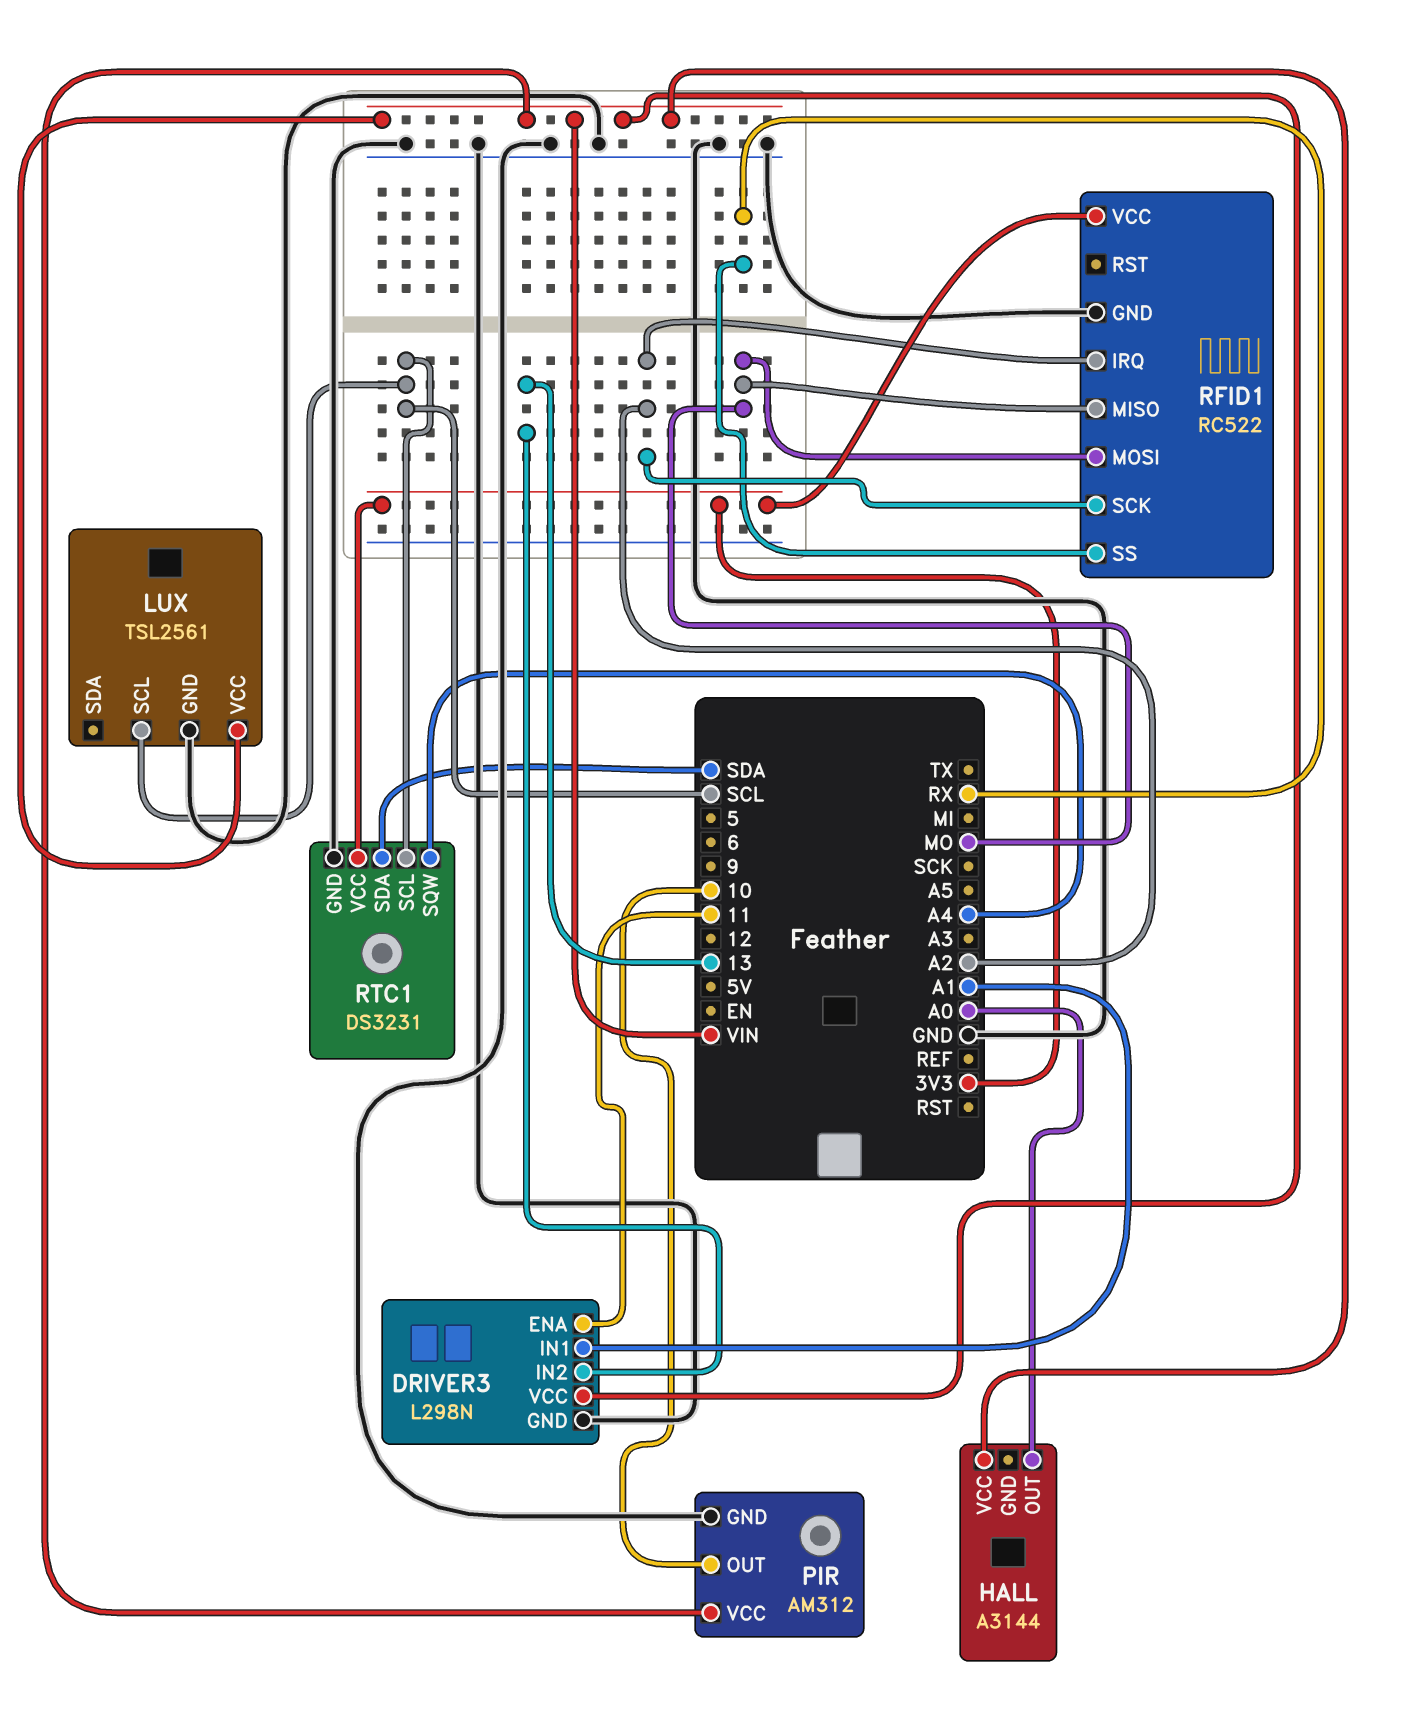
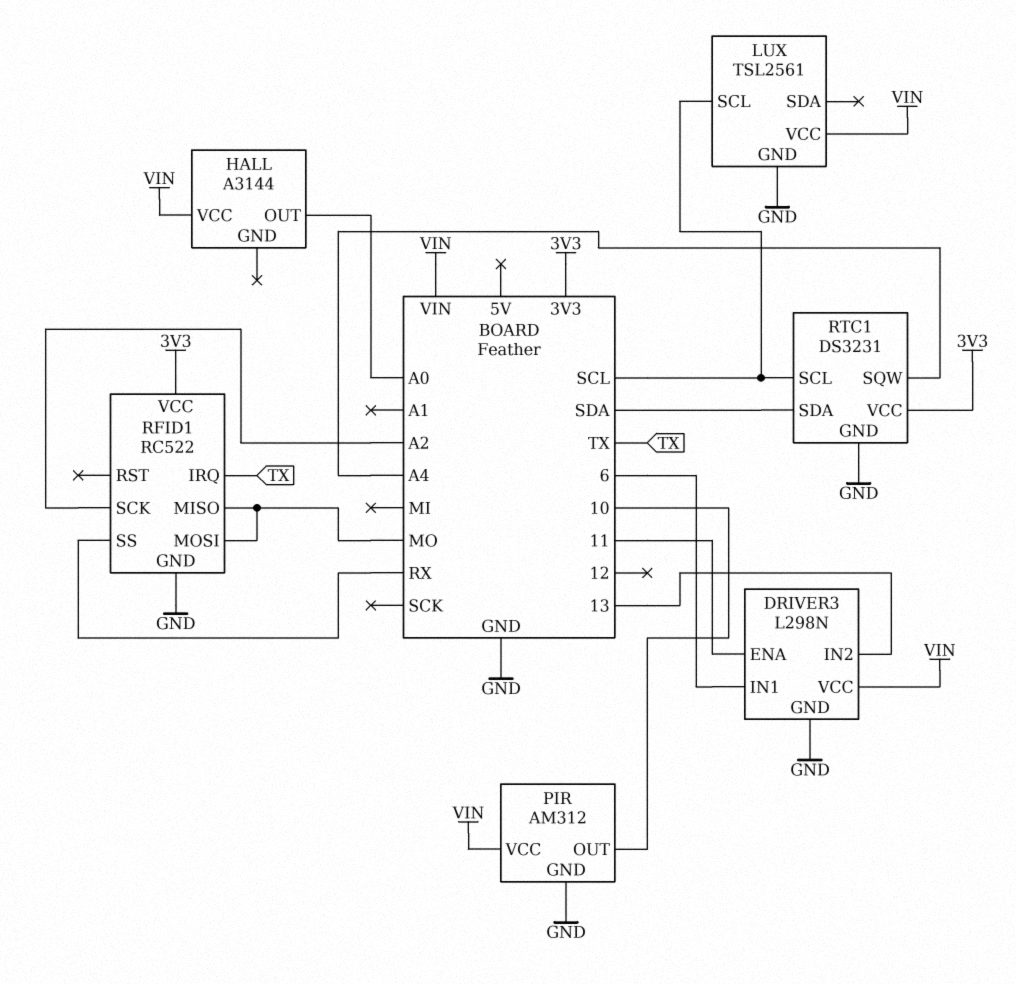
DRIVER3 pin IN1: A1 -> 6
RFID1 pin IRQ: A2 -> TX

